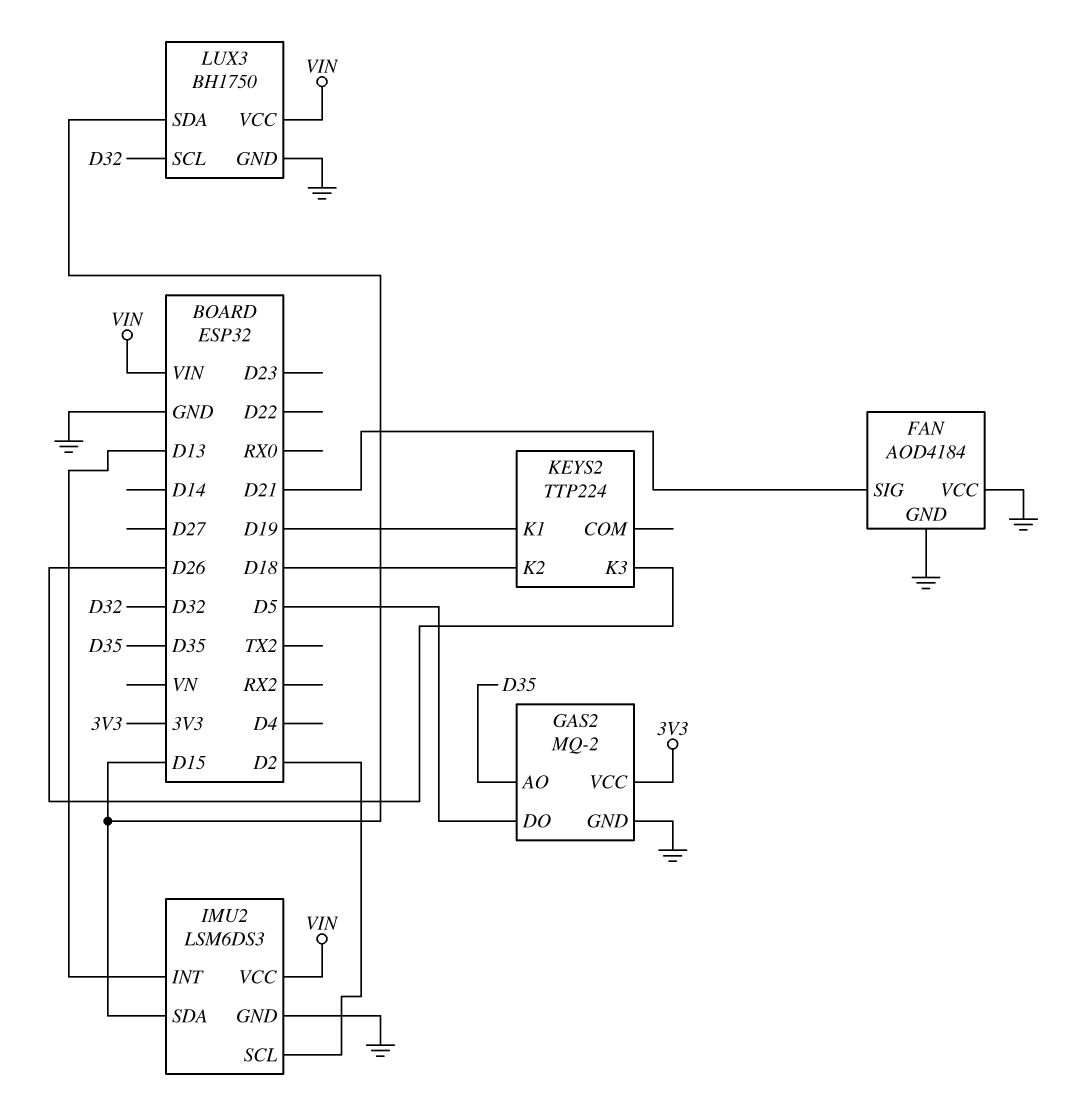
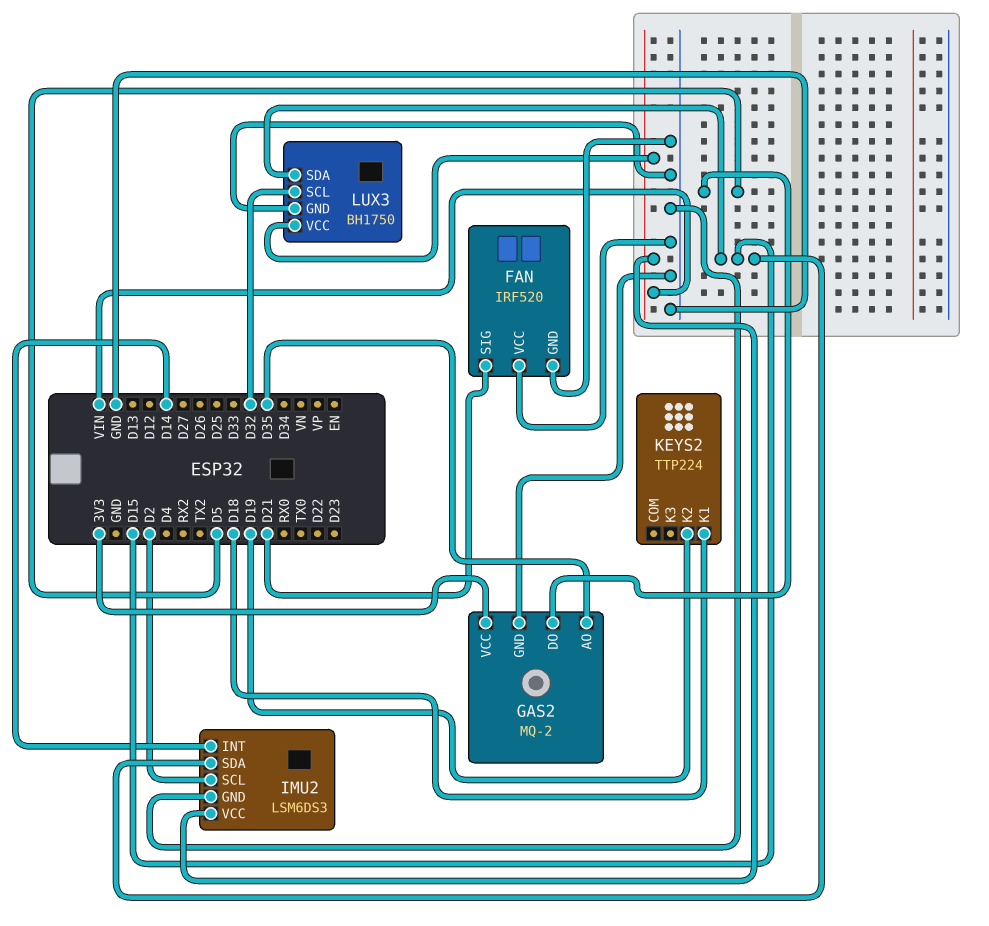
FAN: AOD4184 -> IRF520
IMU2 pin INT: D13 -> D14
KEYS2 pin K1: D19 -> D18
KEYS2 pin K2: D18 -> D19
KEYS2 pin K3: D26 -> none

